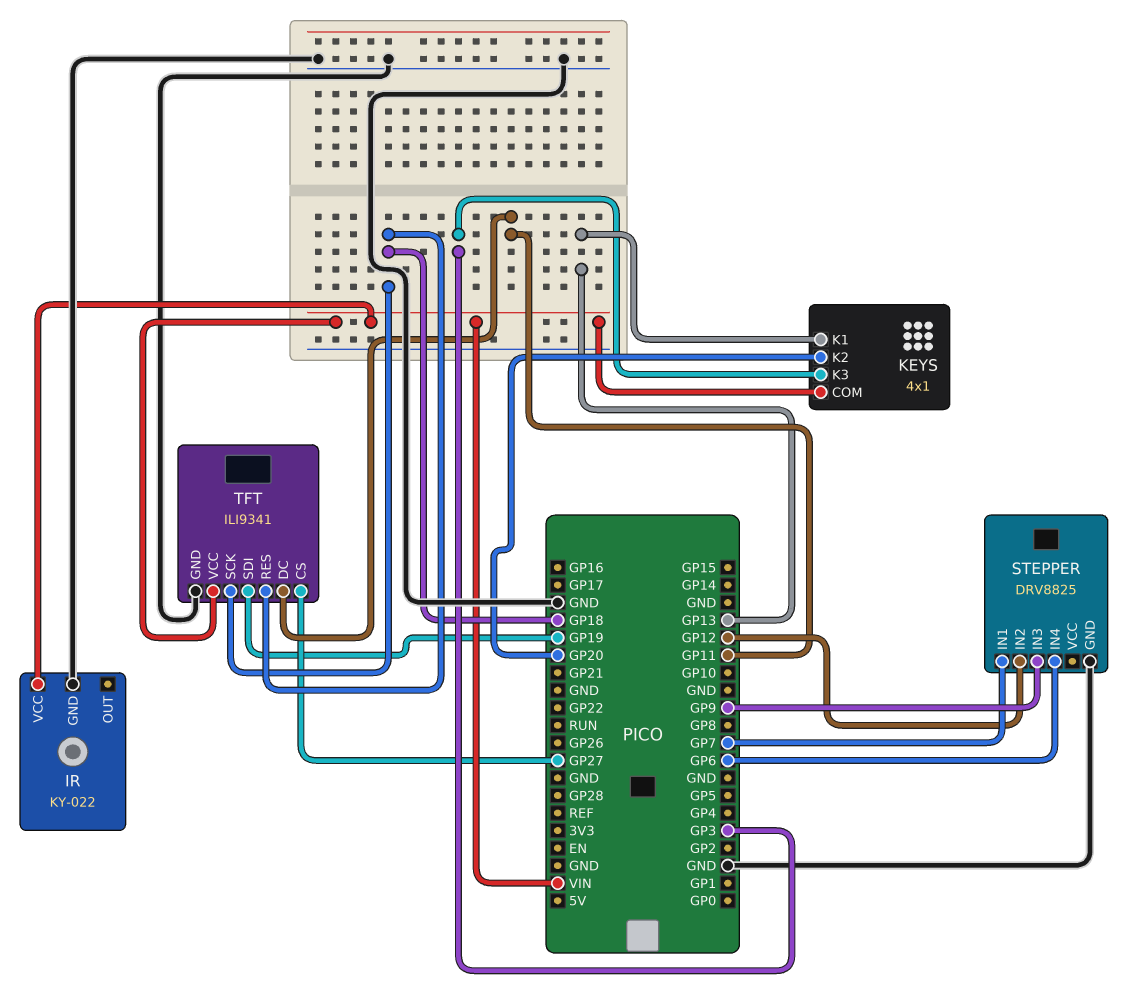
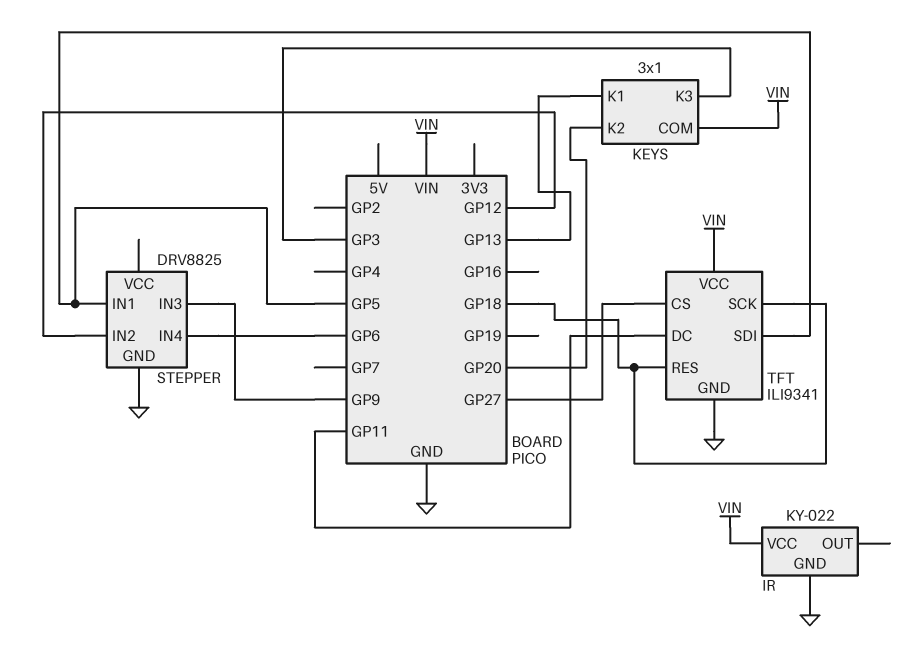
KEYS: 4x1 -> 3x1
STEPPER pin IN1: GP7 -> GP5
TFT pin SDI: GP19 -> GP5

